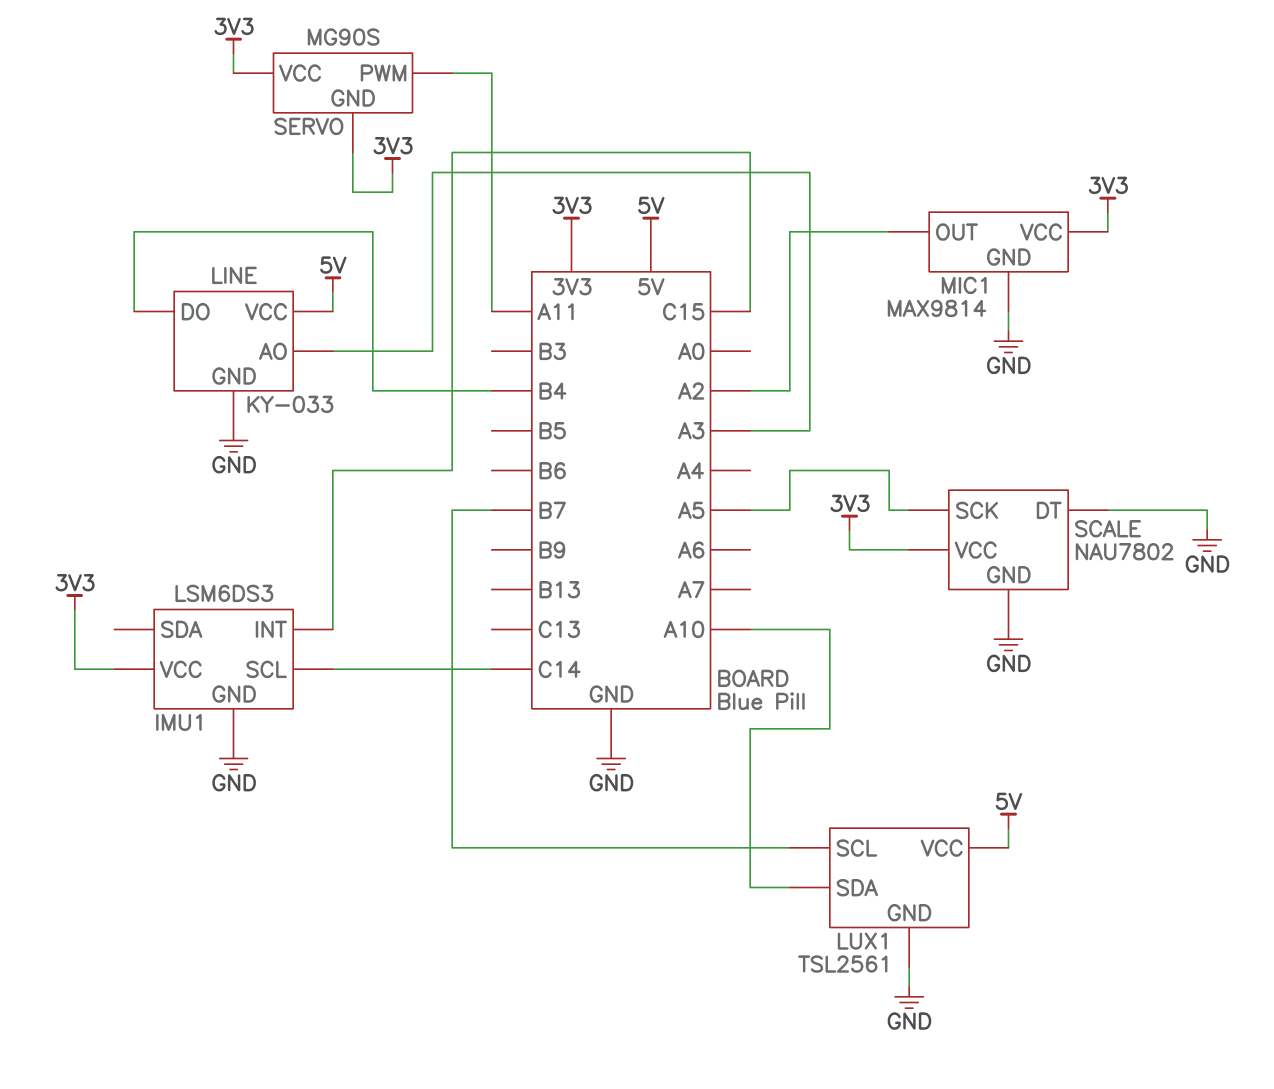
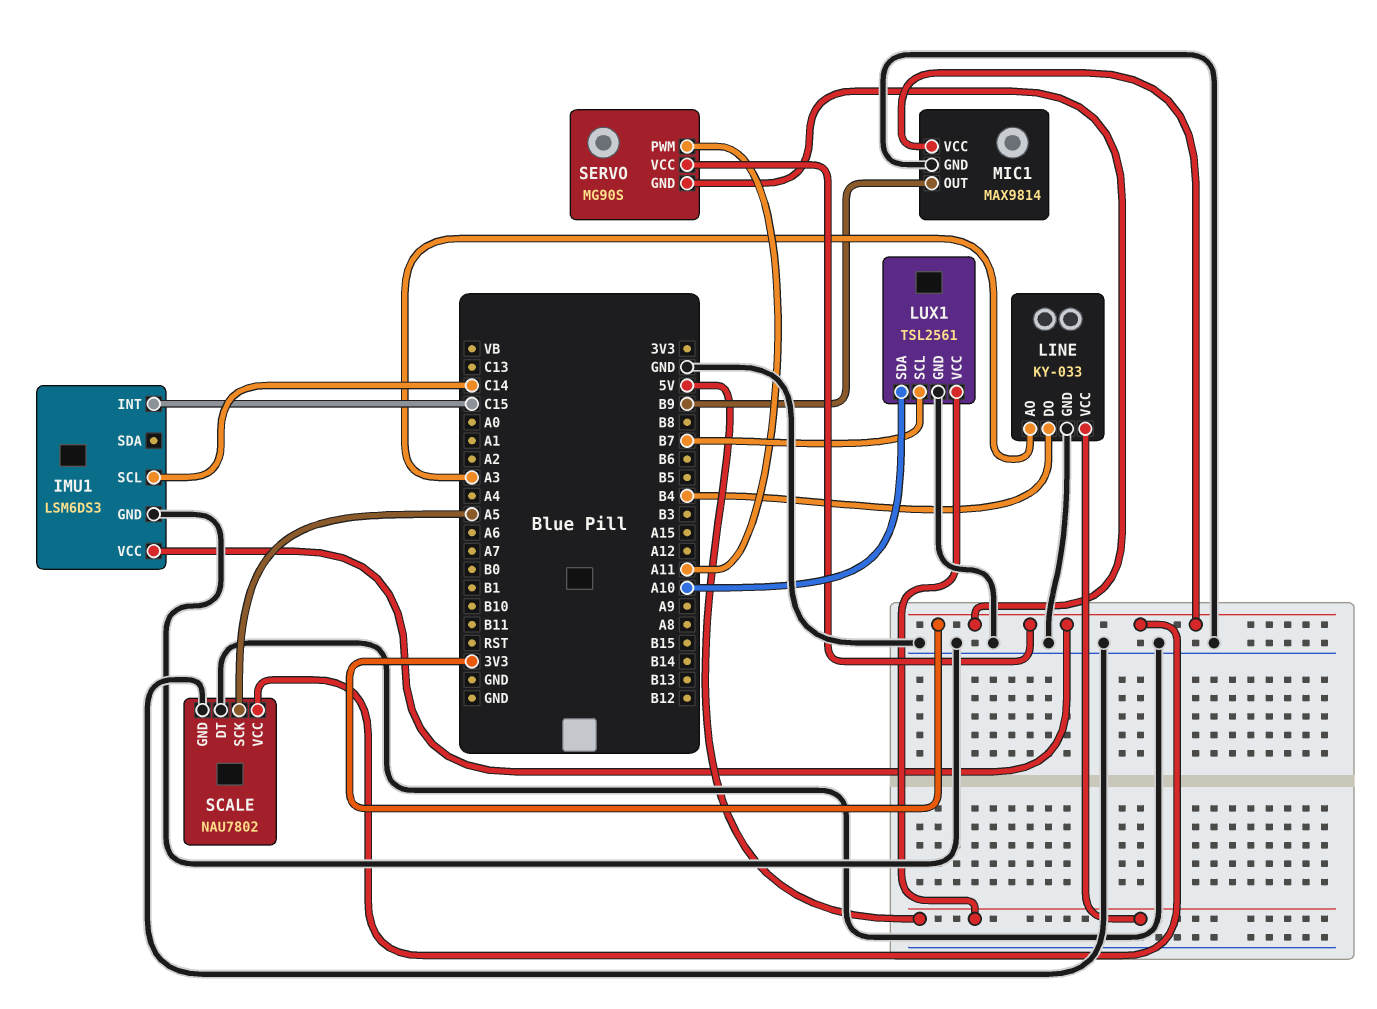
MIC1 pin OUT: A2 -> B9

